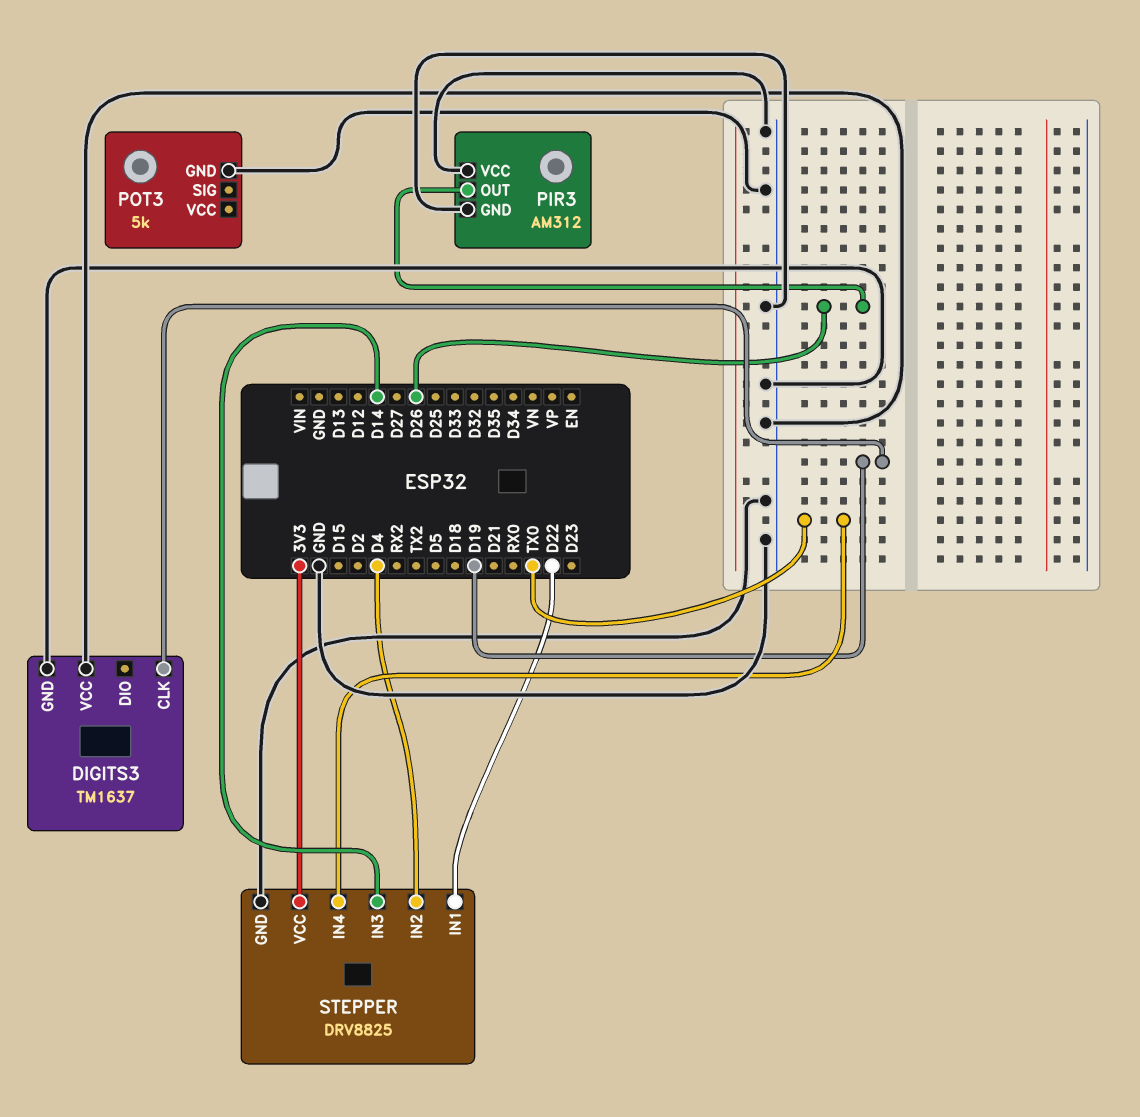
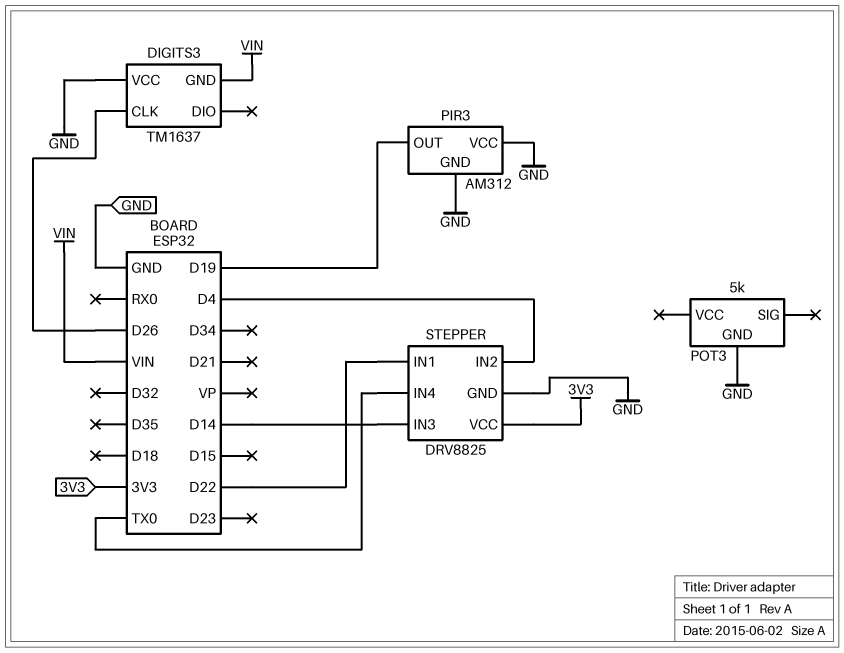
DIGITS3 pin CLK: D19 -> D26
DIGITS3 pin GND: GND -> VIN
PIR3 pin OUT: D26 -> D19

